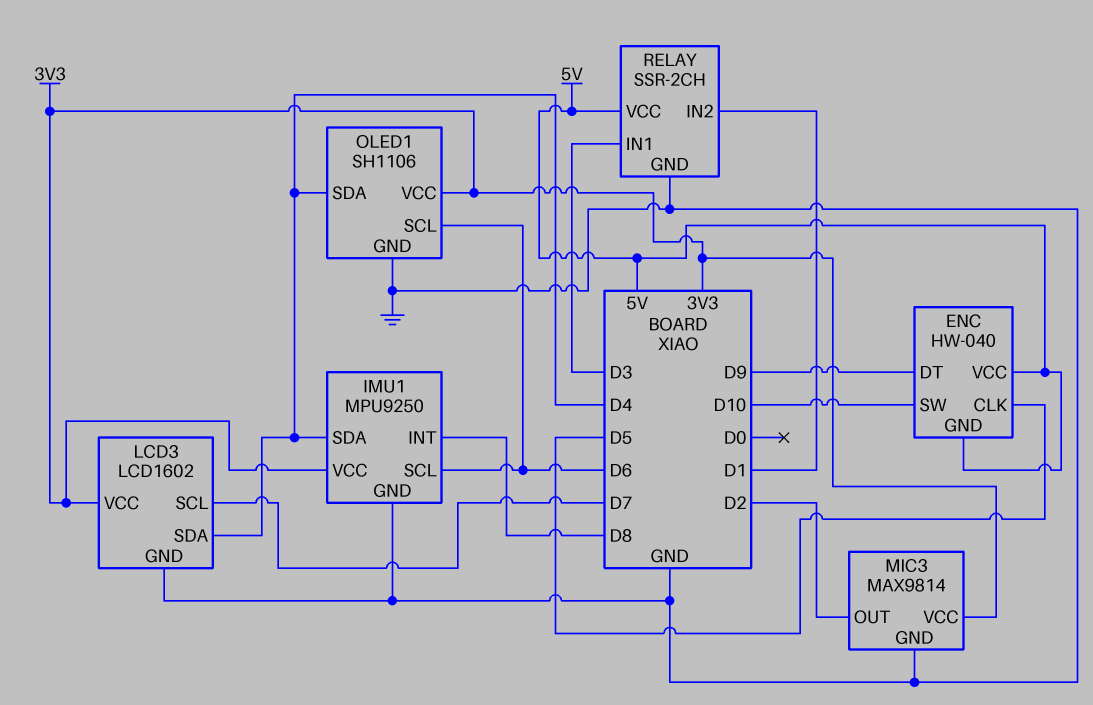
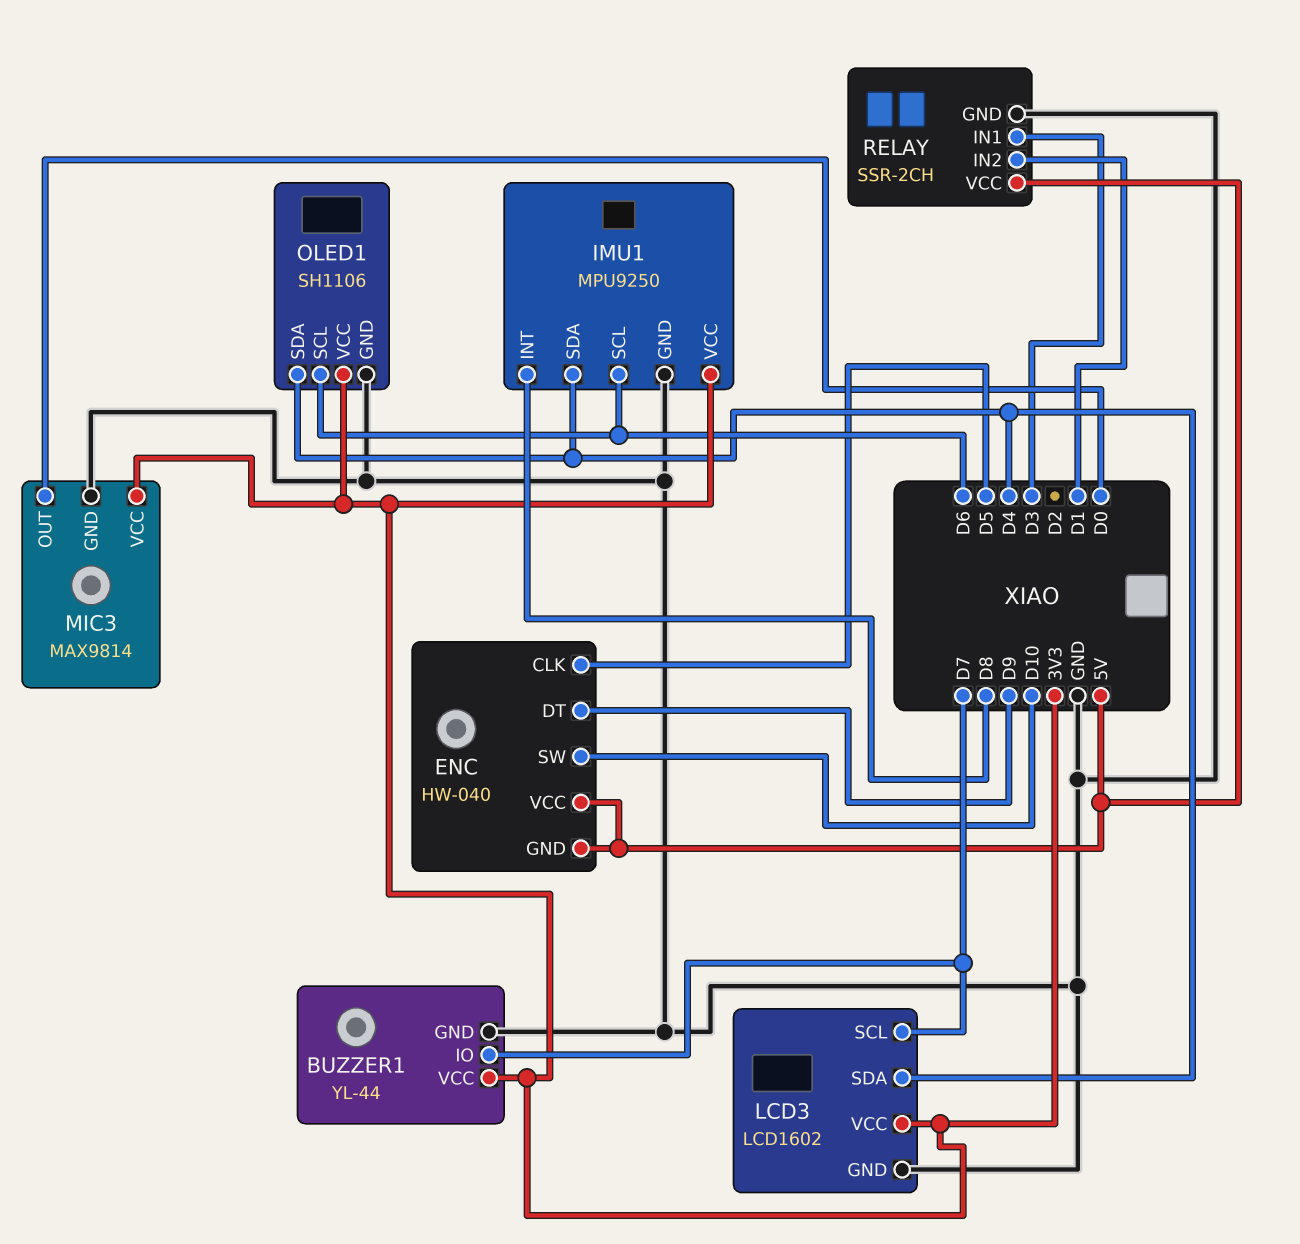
BUZZER1: none -> YL-44
BUZZER1 pin GND: none -> GND
BUZZER1 pin IO: none -> D7
BUZZER1 pin VCC: none -> 3V3
MIC3 pin OUT: D2 -> D0

